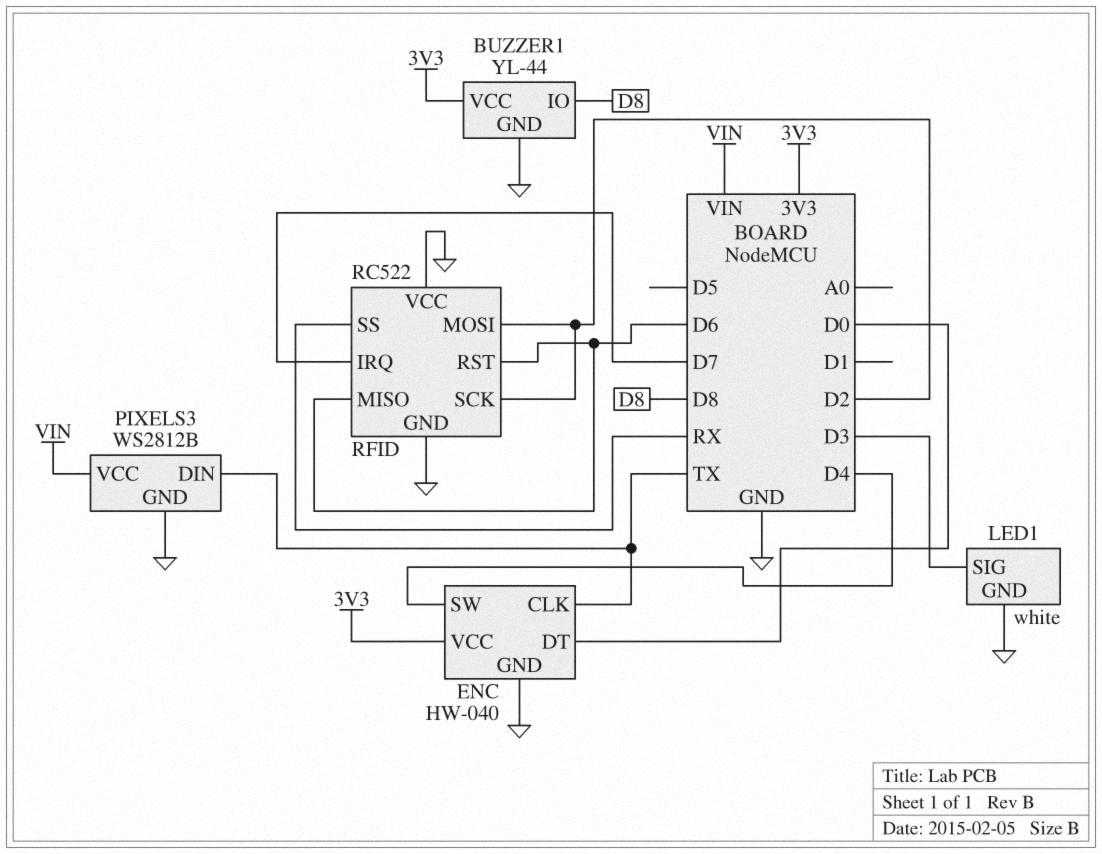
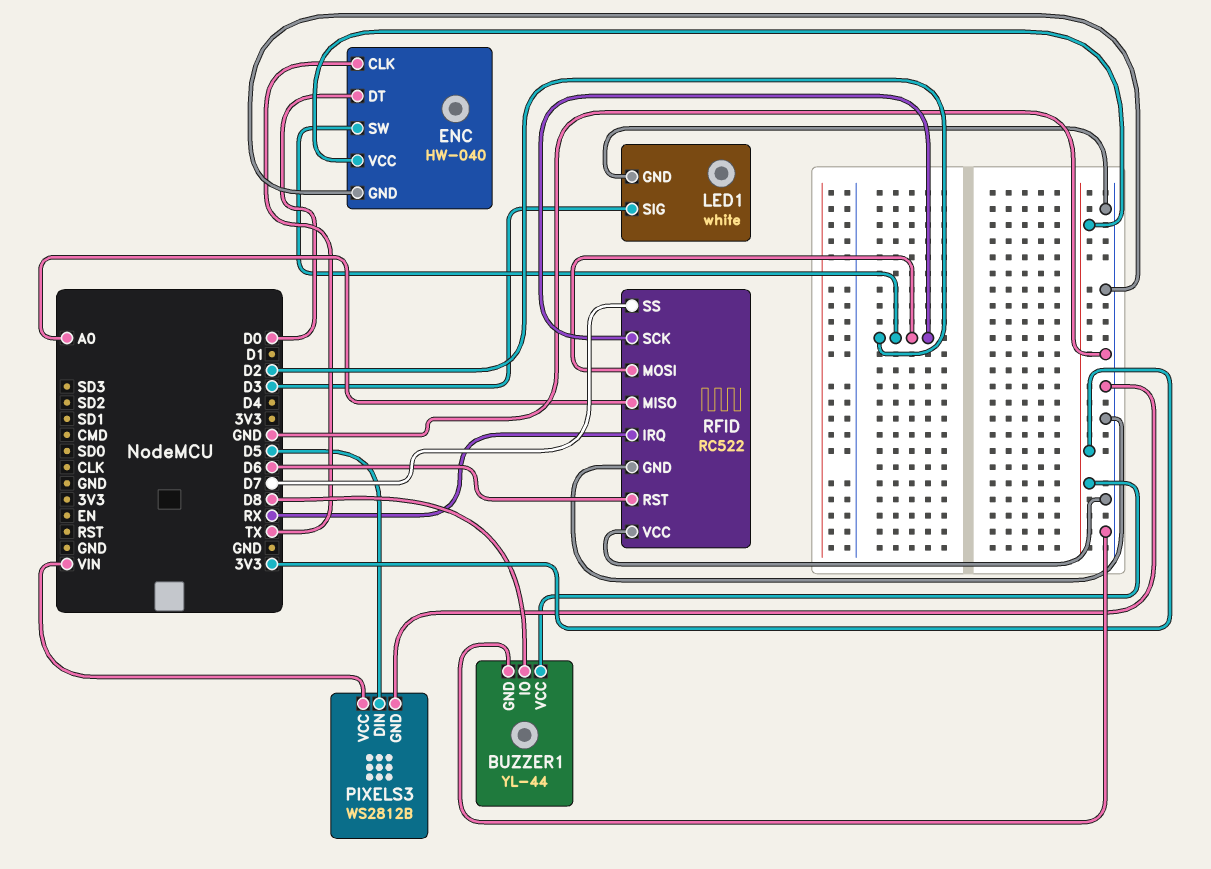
ENC pin SW: D4 -> D2
PIXELS3 pin DIN: TX -> D5
RFID pin IRQ: D7 -> RX
RFID pin MISO: D6 -> A0
RFID pin SS: RX -> D7

